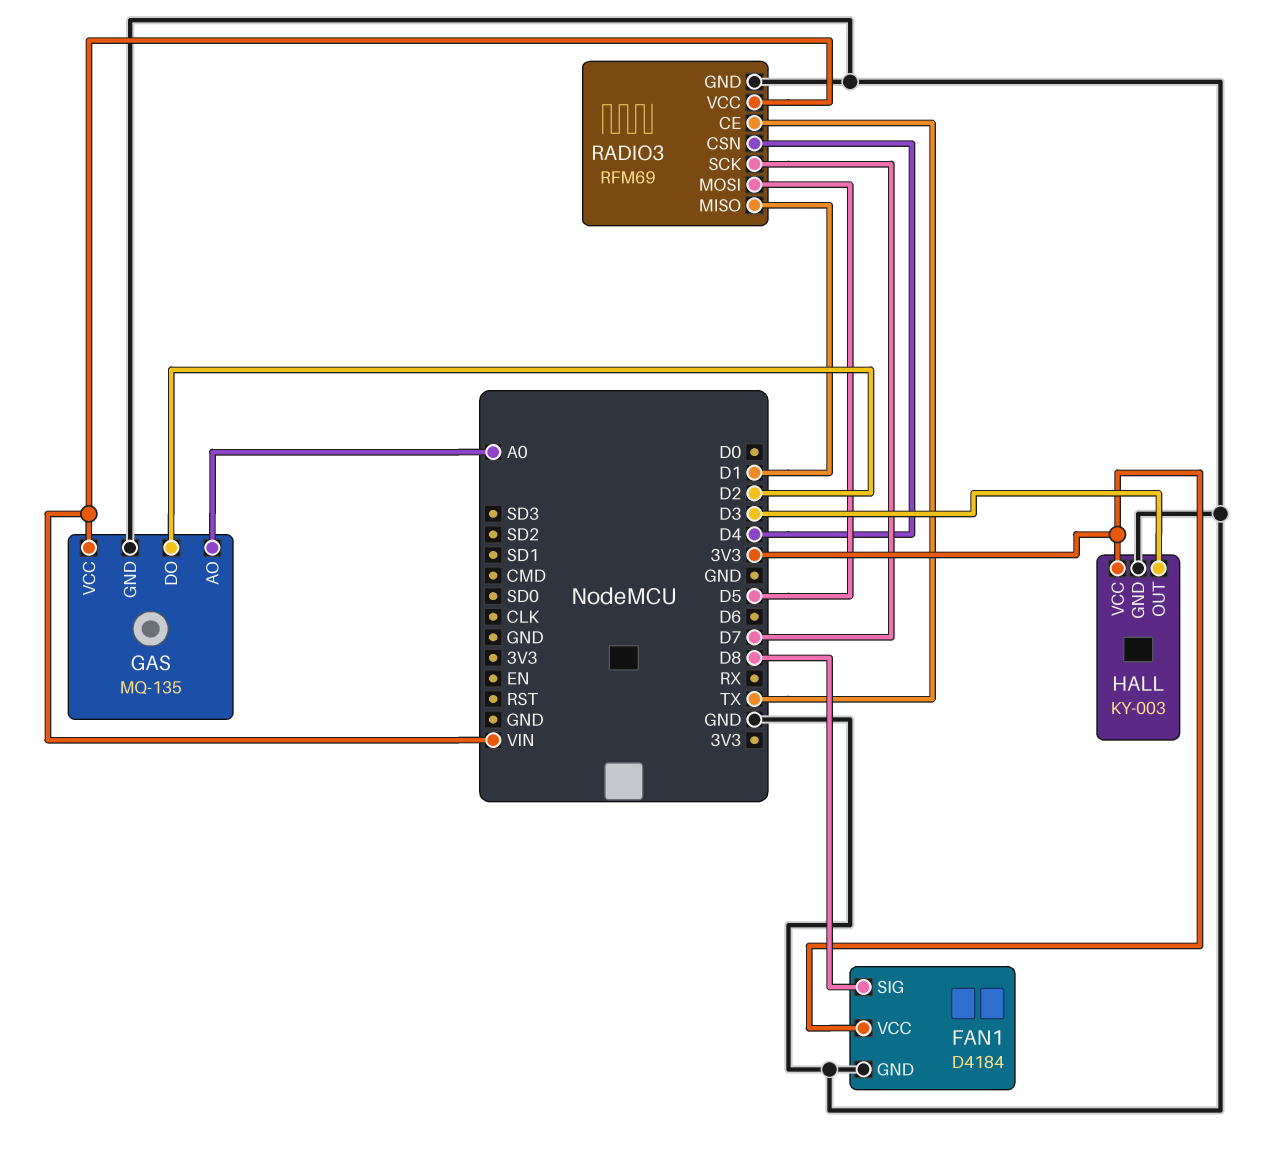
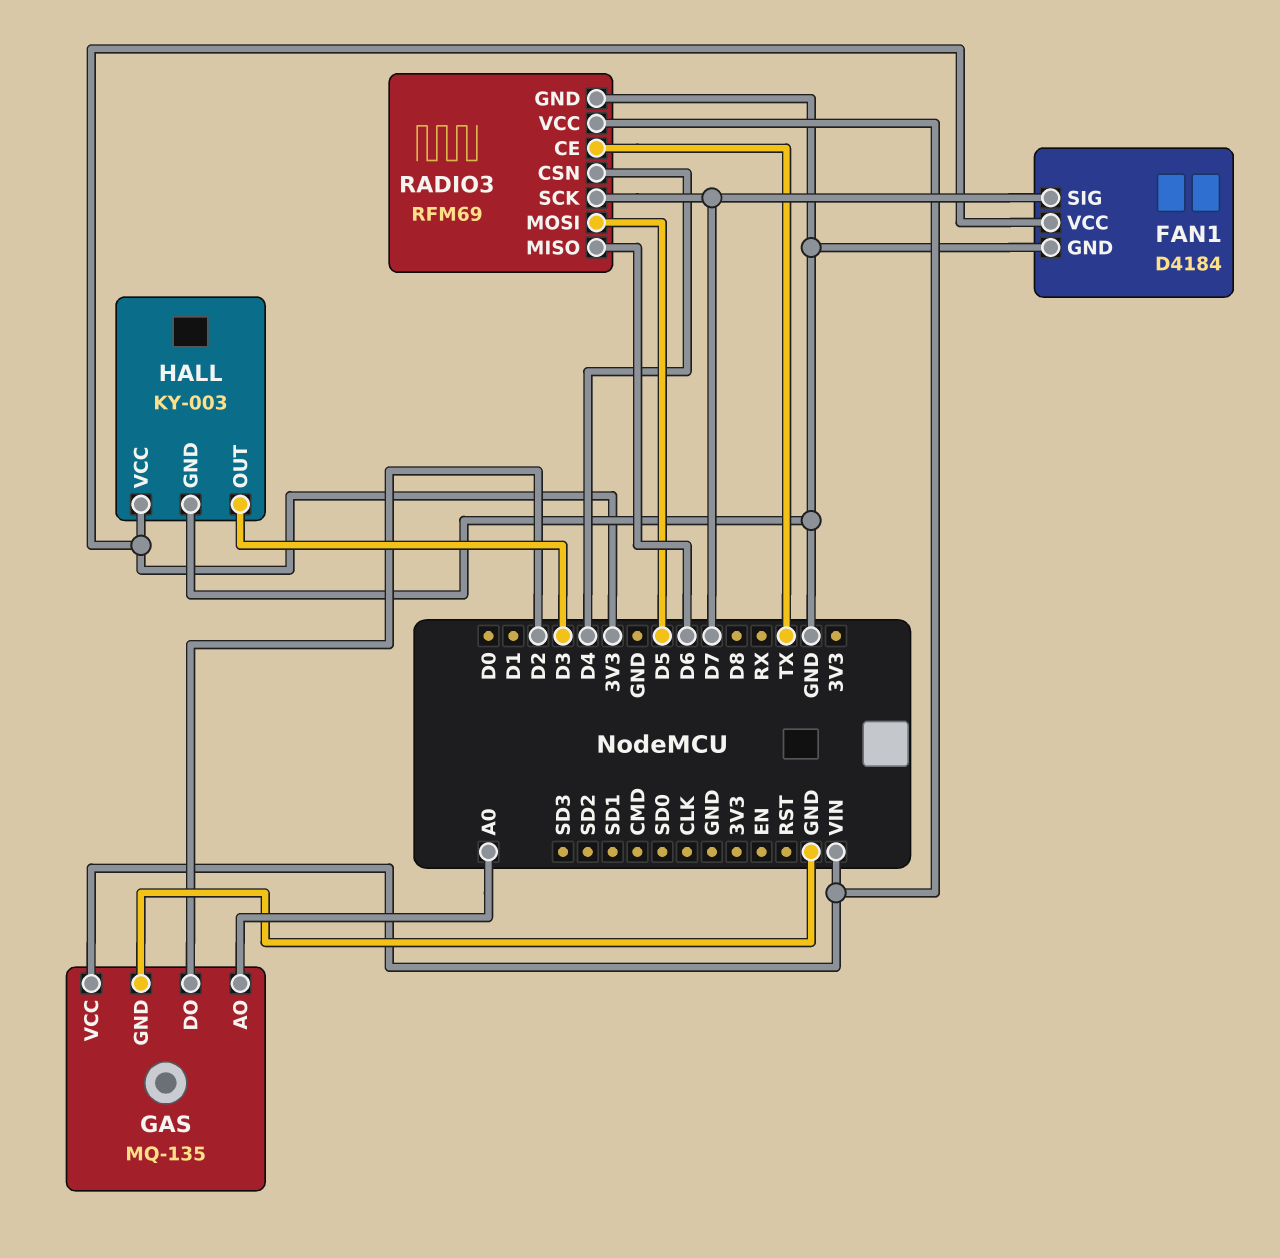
FAN1 pin SIG: D8 -> D7
RADIO3 pin MISO: D1 -> D6

